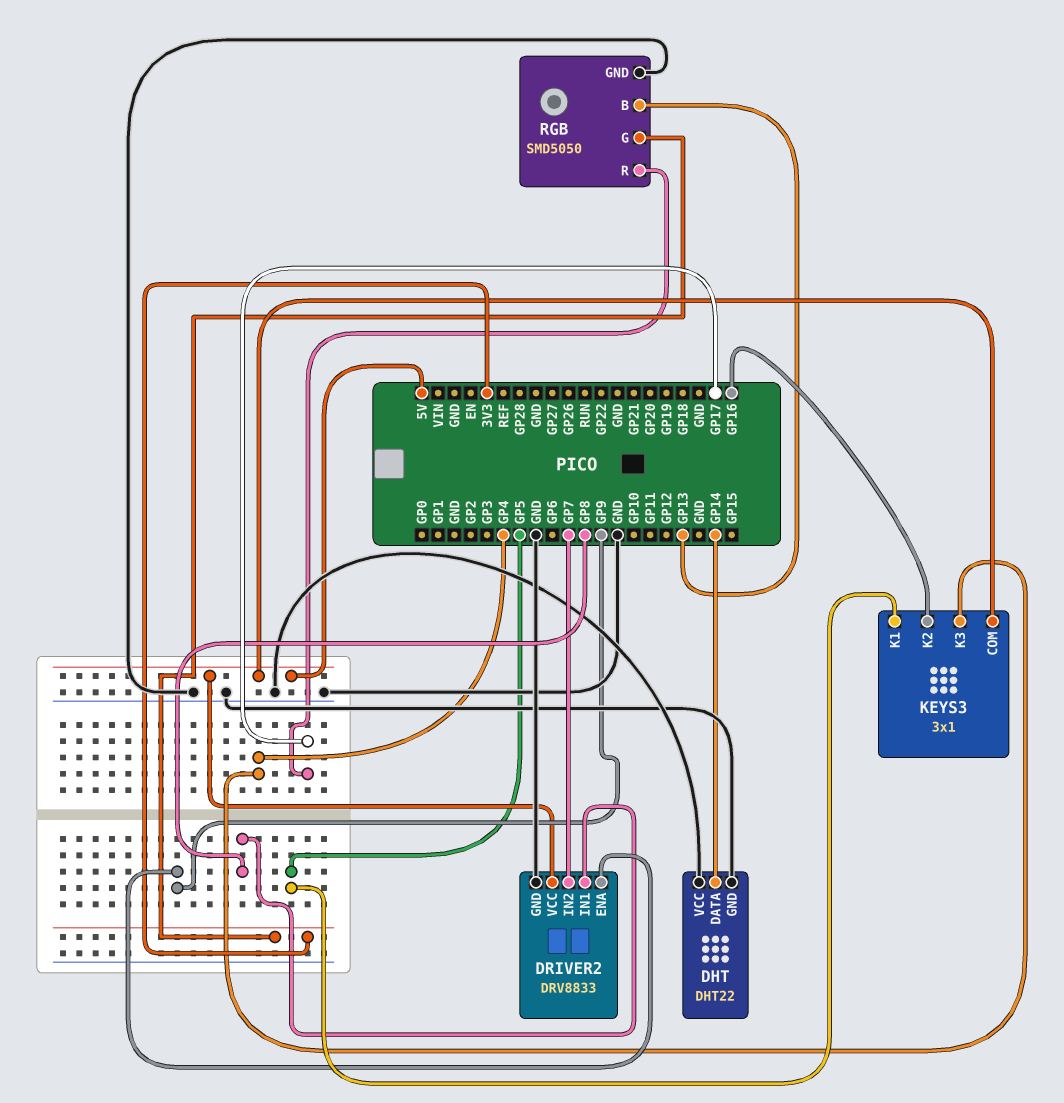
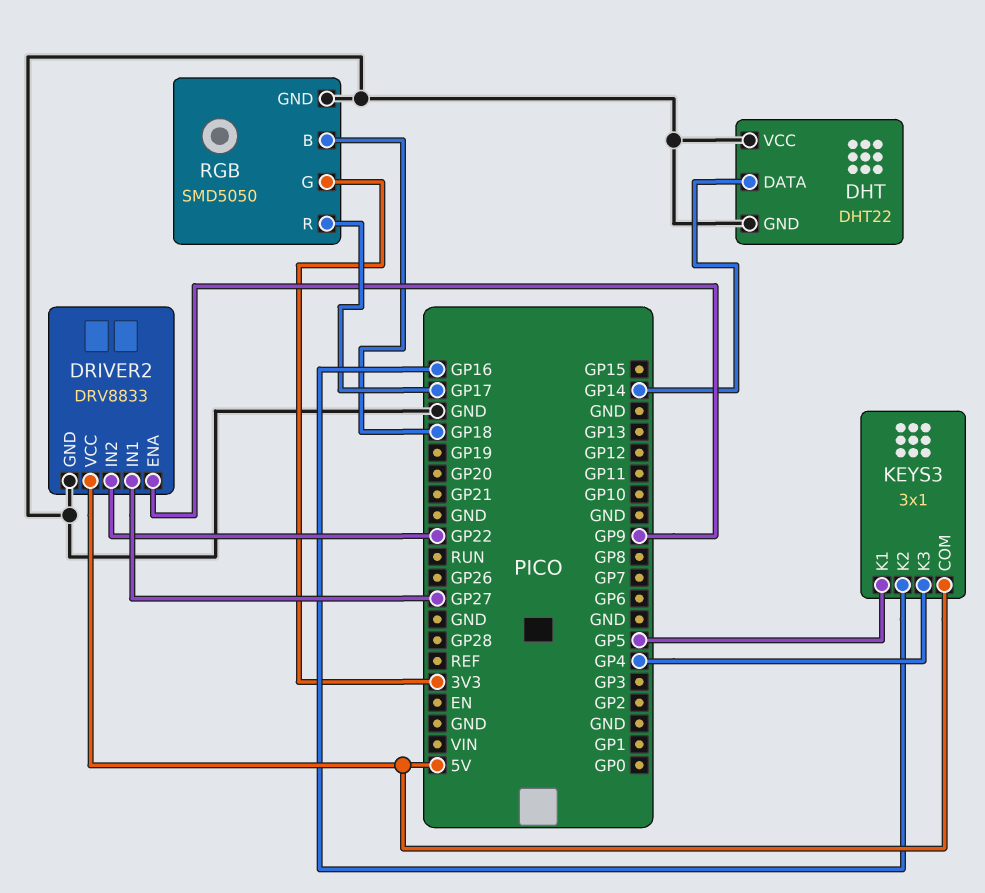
DRIVER2 pin IN1: GP8 -> GP27
DRIVER2 pin IN2: GP7 -> GP22
RGB pin B: GP13 -> GP18

